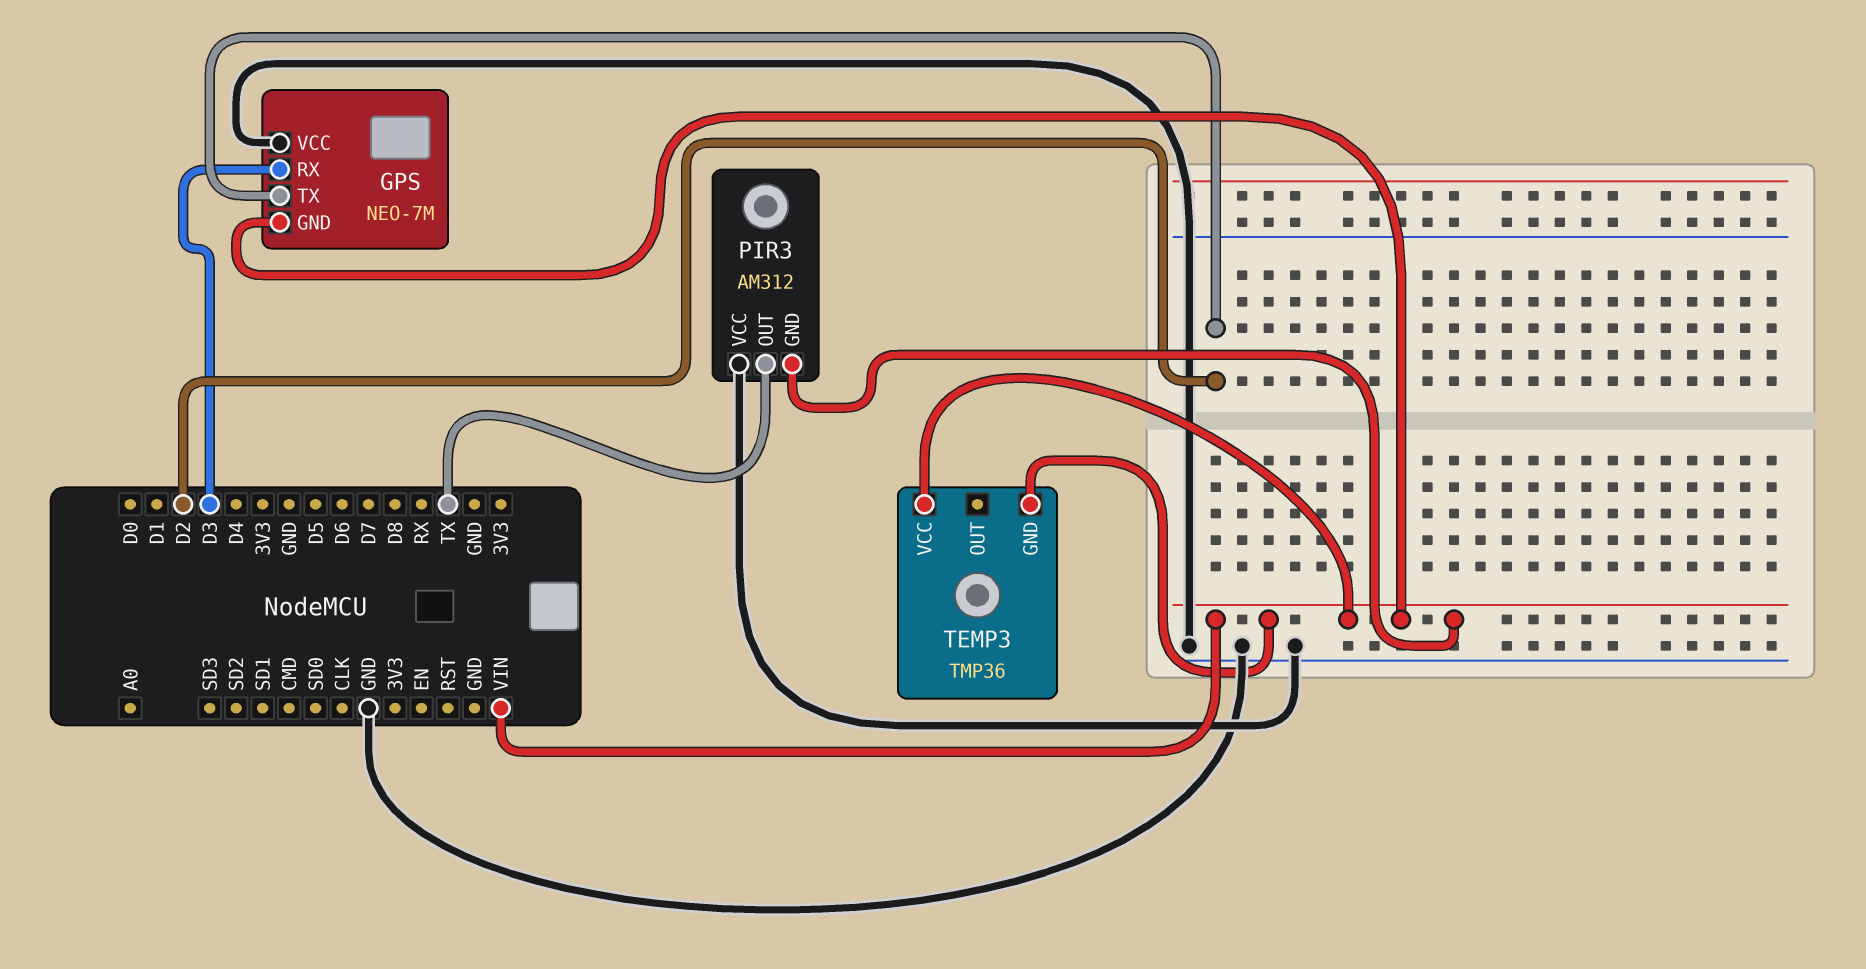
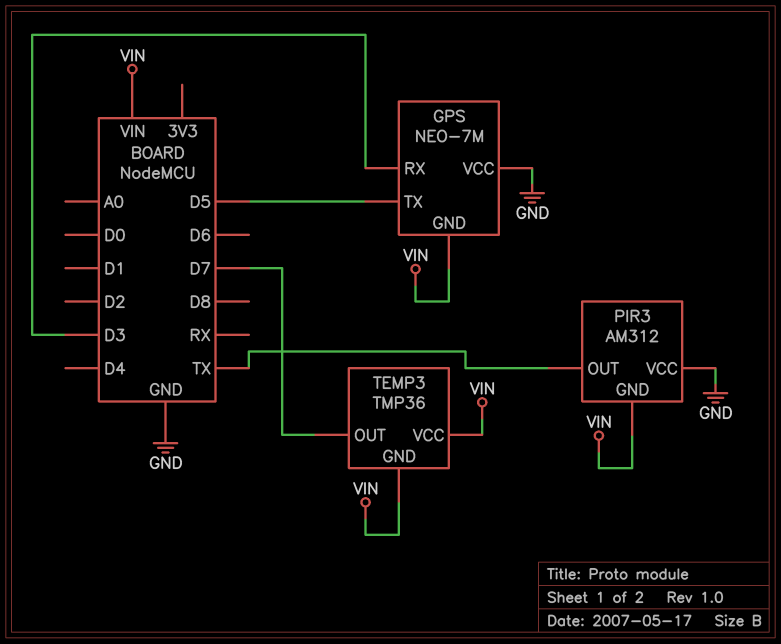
GPS pin TX: D2 -> D5
TEMP3 pin OUT: none -> D7

